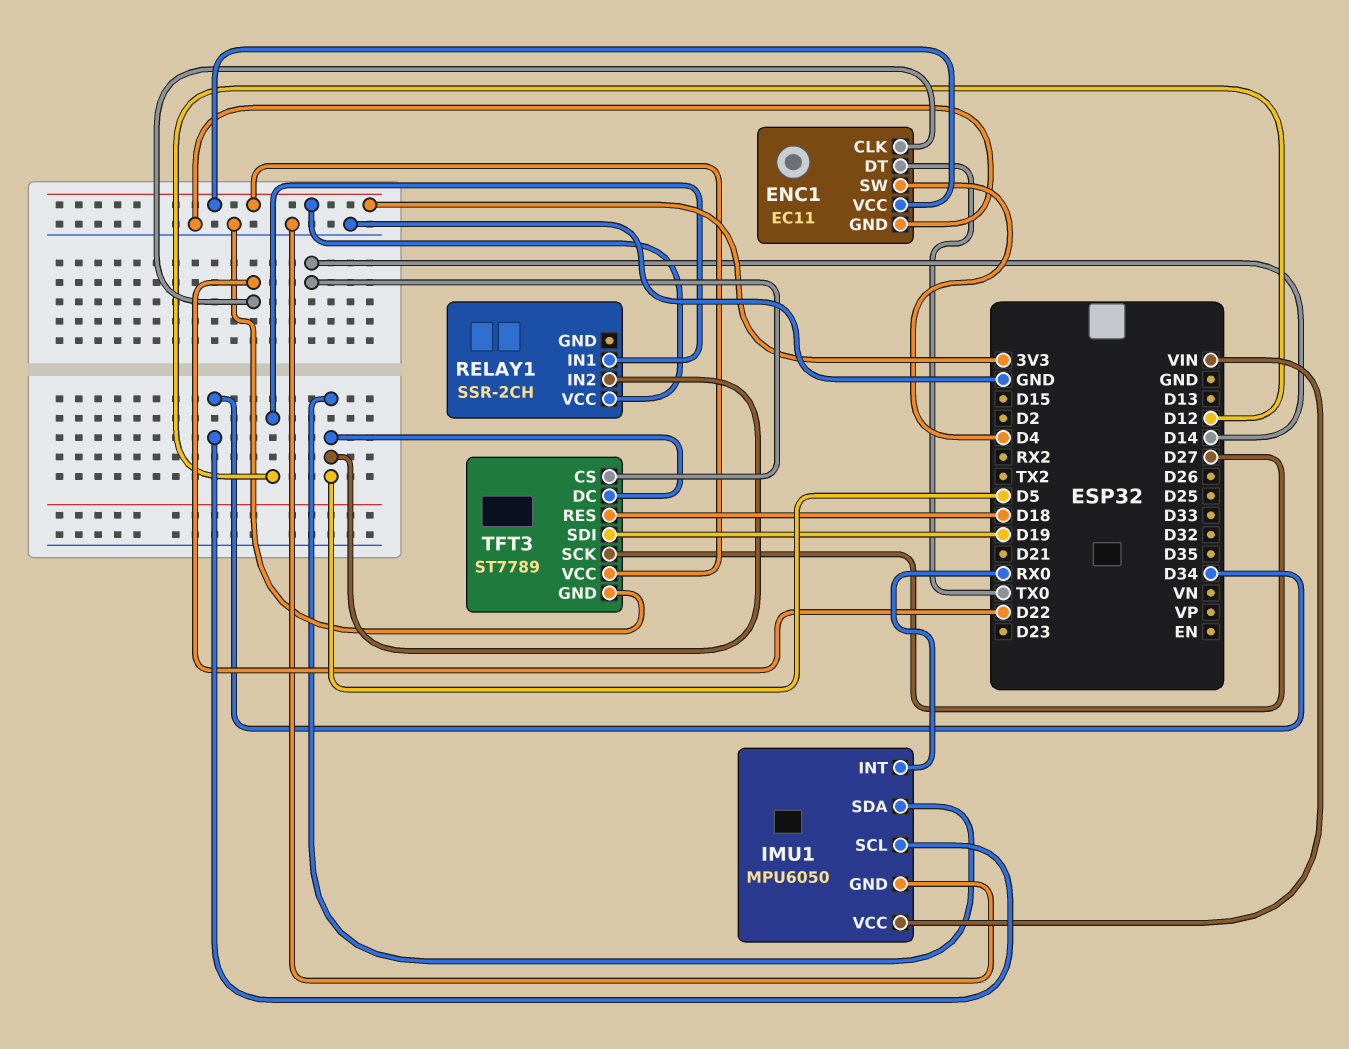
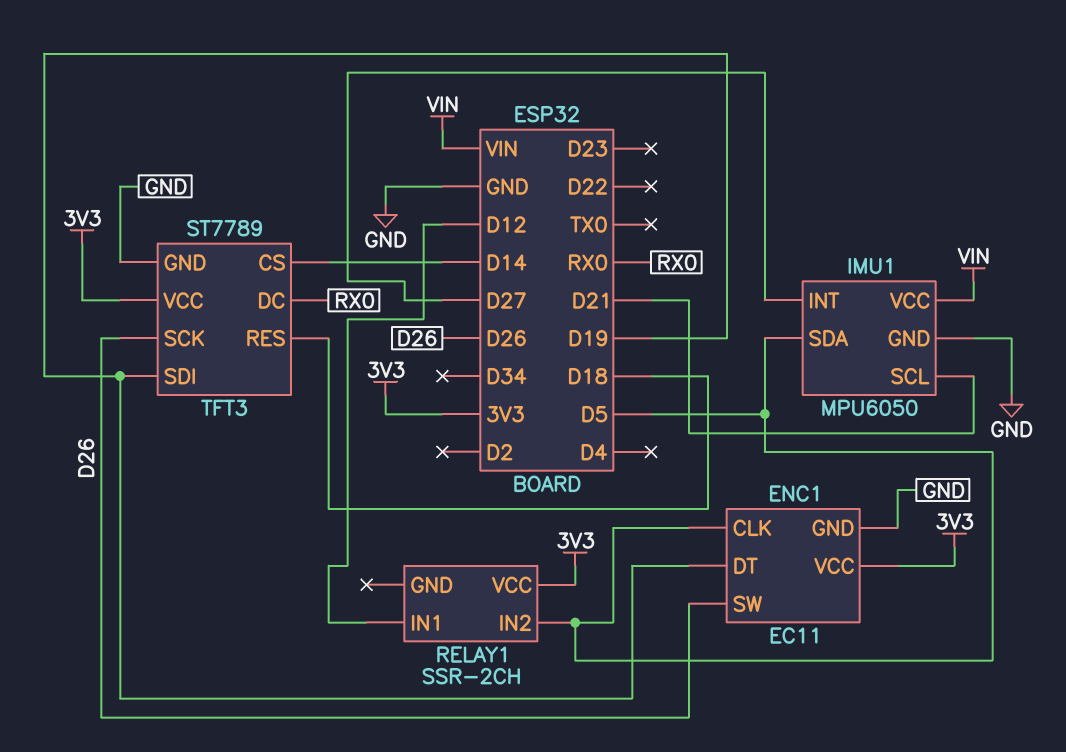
ENC1 pin CLK: D22 -> D5
ENC1 pin DT: TX0 -> D19
ENC1 pin SW: D4 -> D26
IMU1 pin INT: RX0 -> D27
IMU1 pin SCL: D34 -> D21
TFT3 pin DC: D5 -> RX0
TFT3 pin SCK: D27 -> D26

